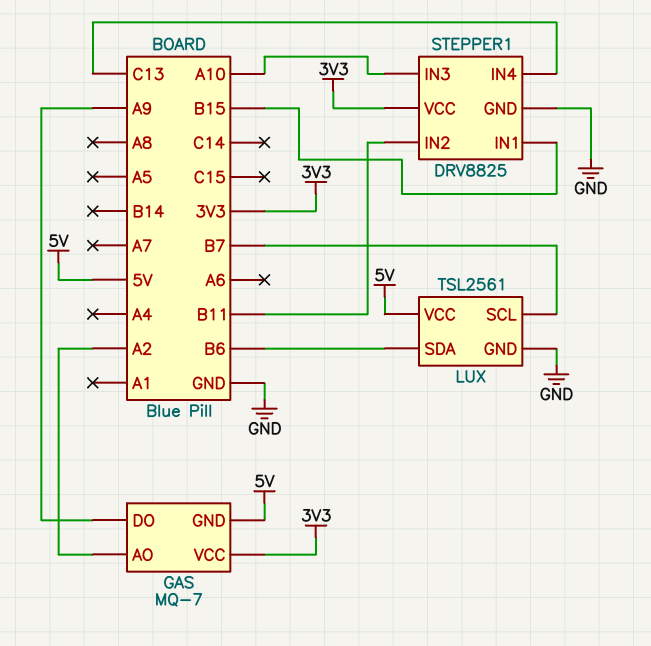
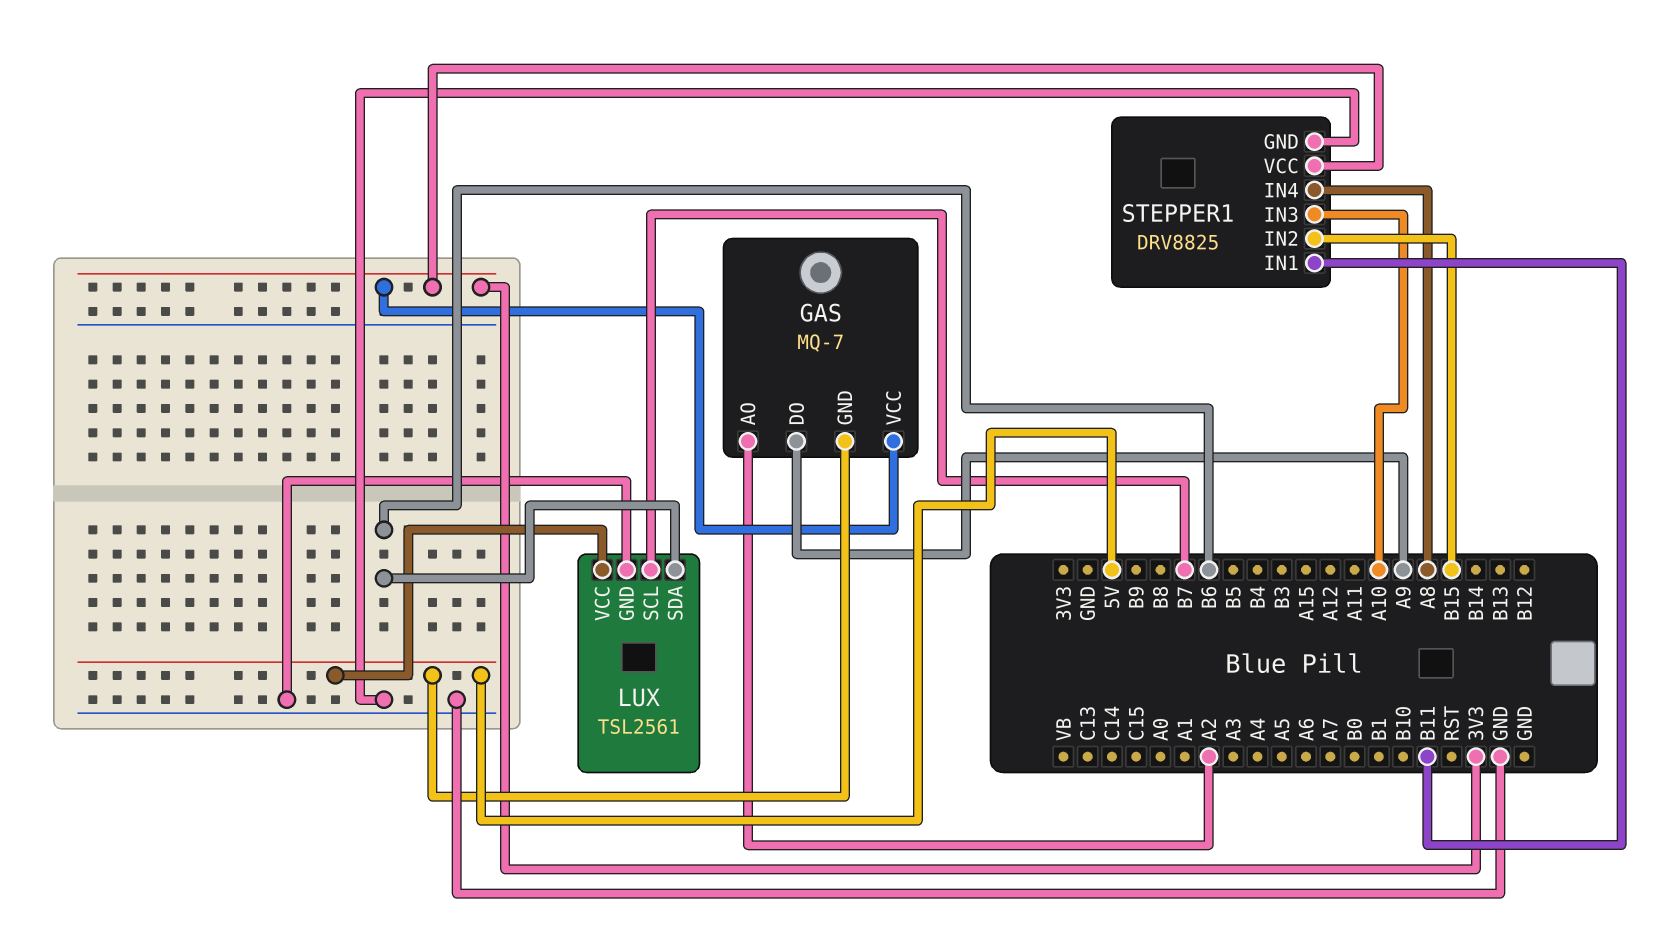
STEPPER1 pin IN1: B15 -> B11
STEPPER1 pin IN2: B11 -> B15
STEPPER1 pin IN4: C13 -> A8

